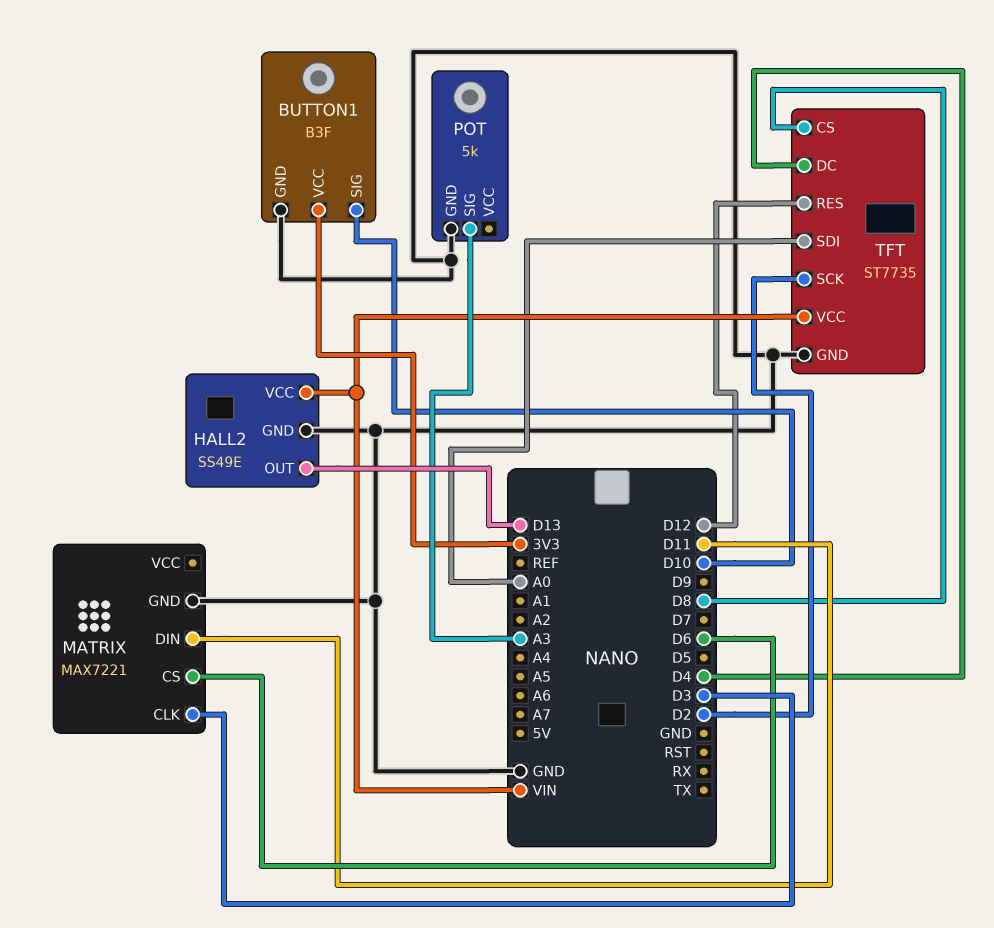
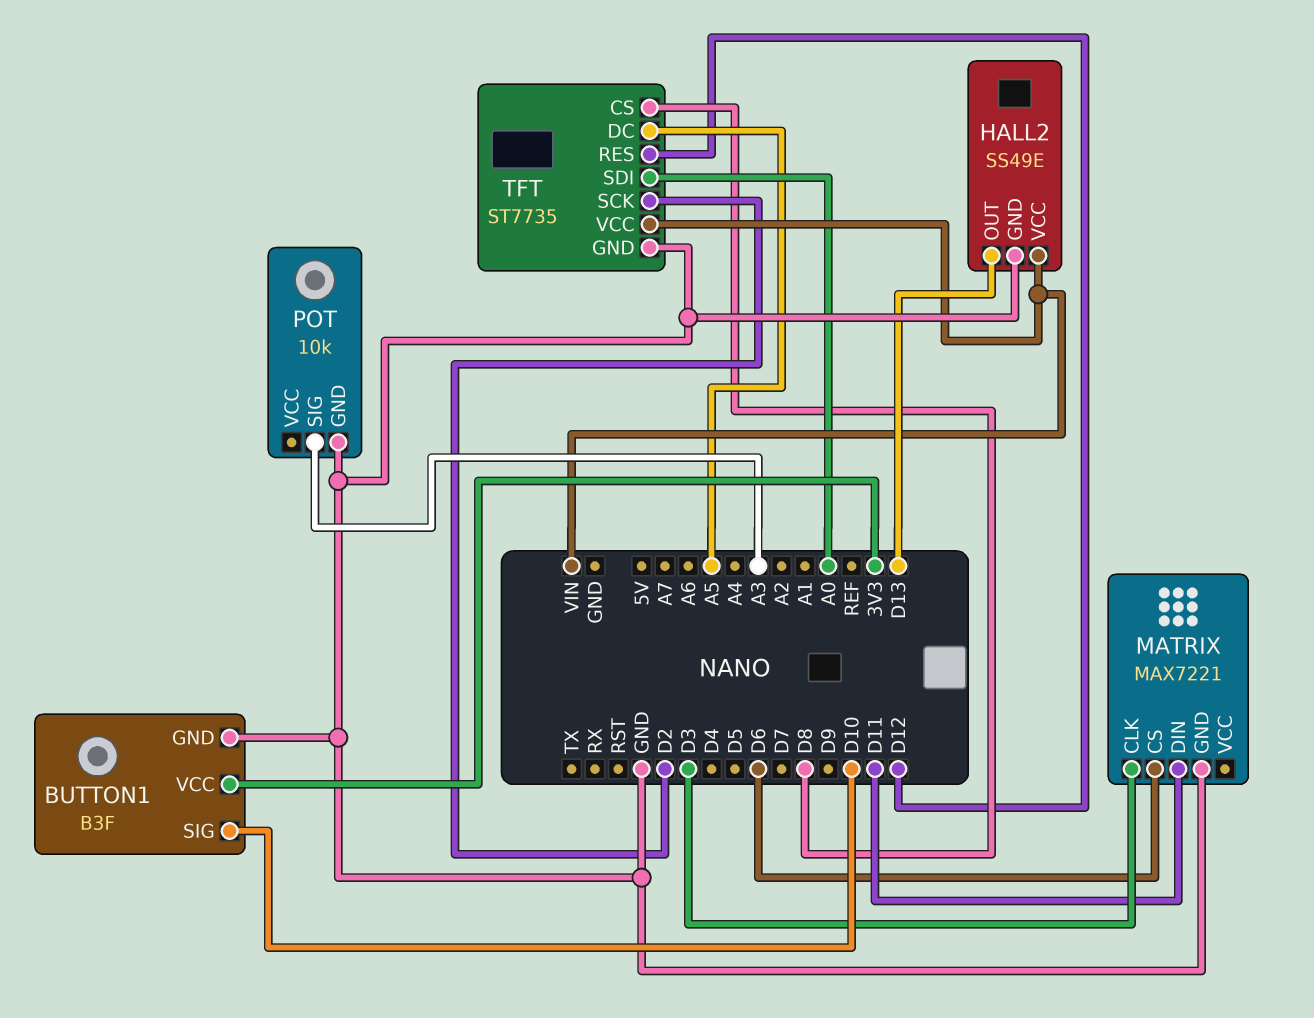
POT: 5k -> 10k
TFT pin DC: D4 -> A5

